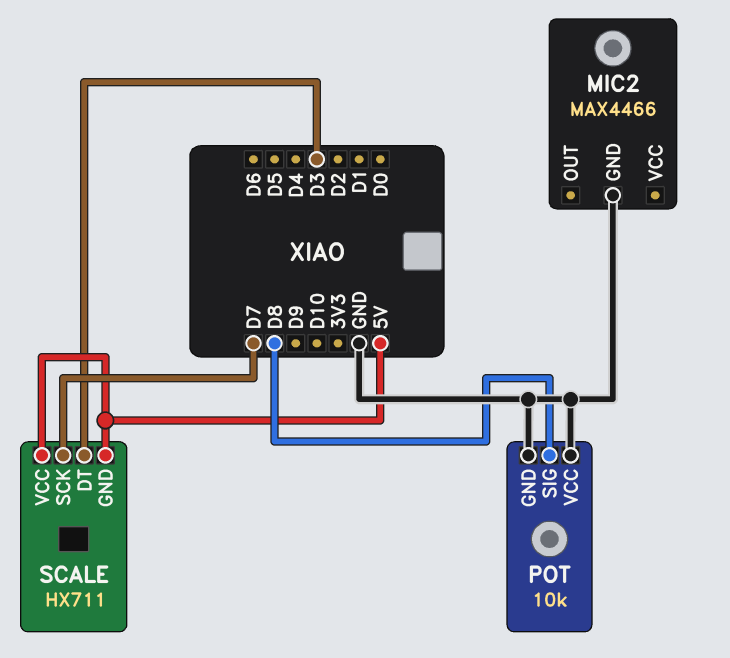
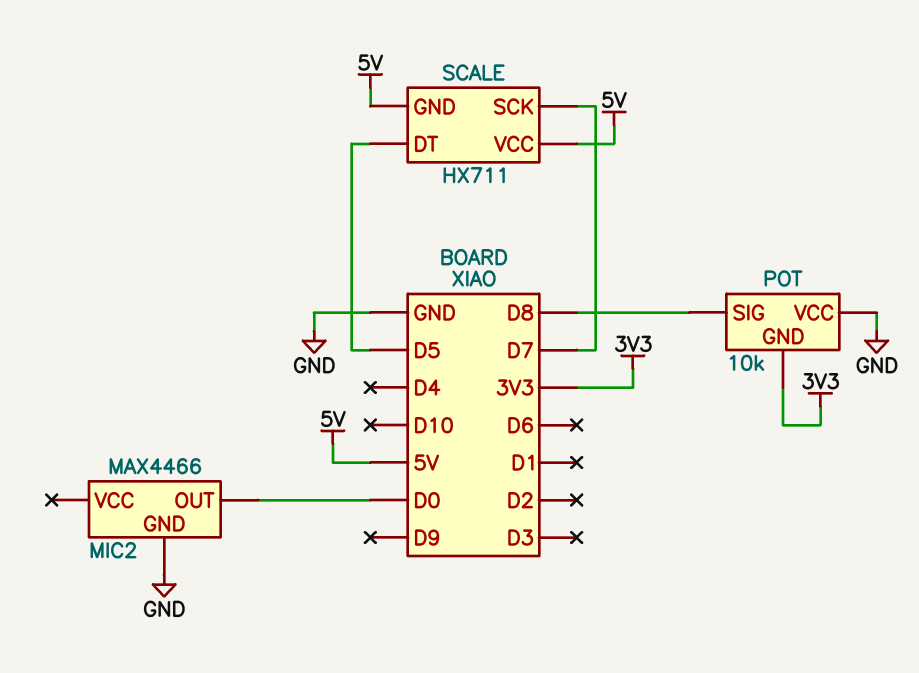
MIC2 pin OUT: none -> D0
POT pin GND: GND -> 3V3
SCALE pin DT: D3 -> D5

